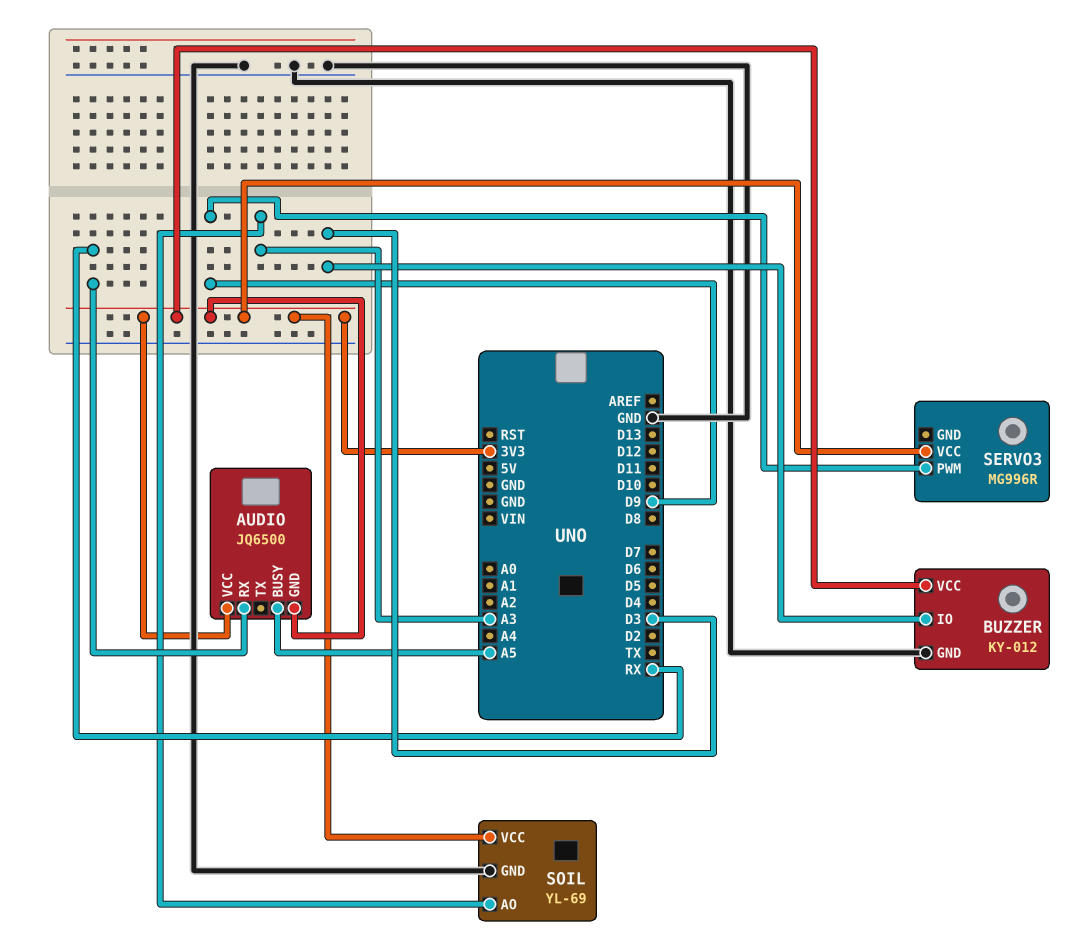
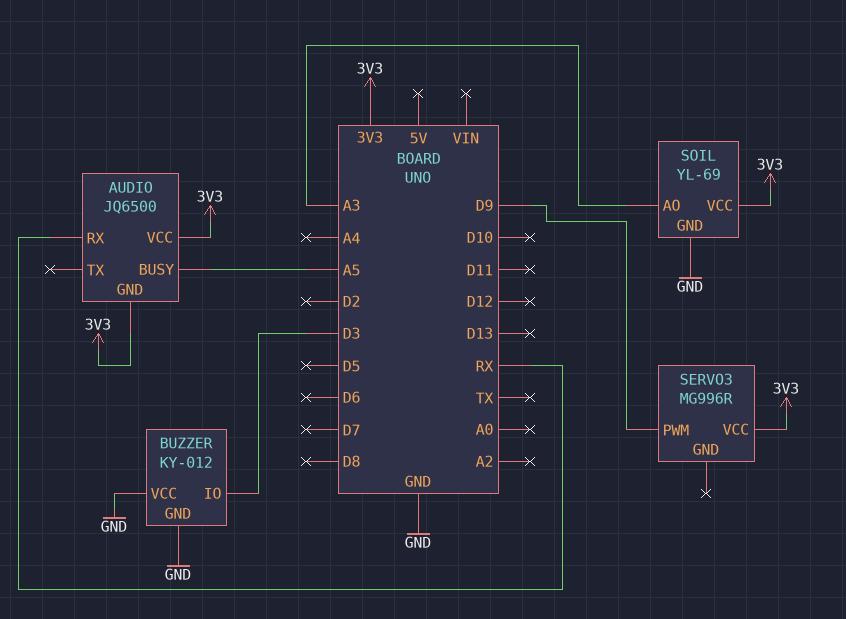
BUZZER pin VCC: 3V3 -> GND

